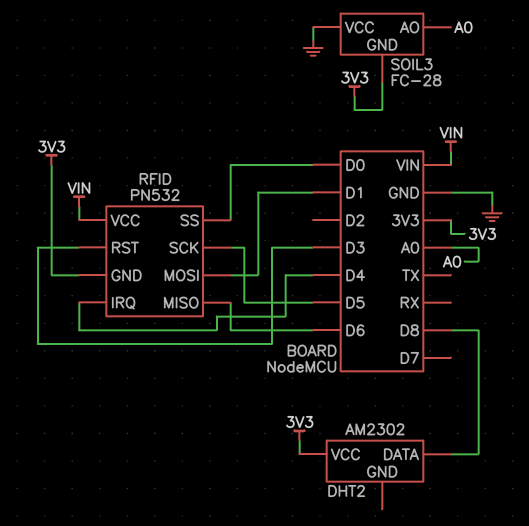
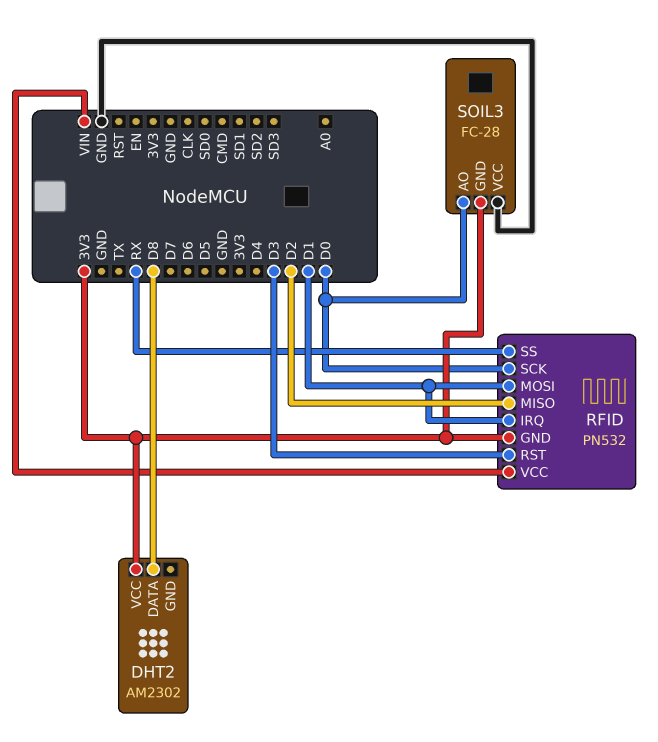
RFID pin IRQ: D4 -> D1
RFID pin MISO: D6 -> D2
RFID pin SCK: D5 -> D0
RFID pin SS: D0 -> RX
SOIL3 pin AO: A0 -> D0

